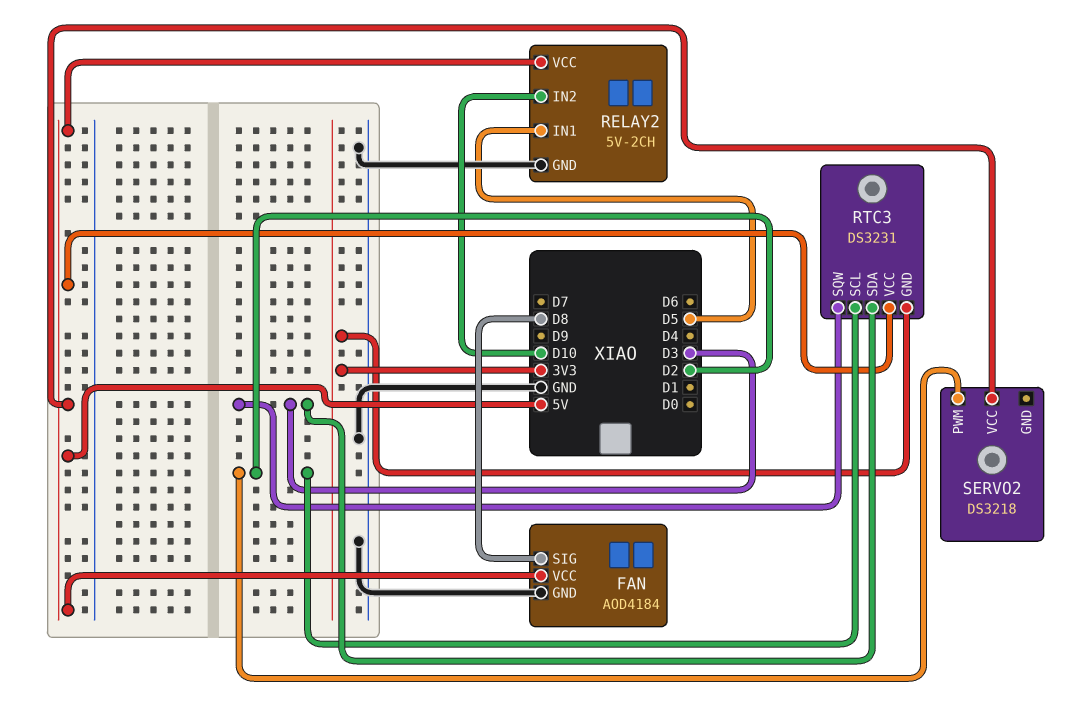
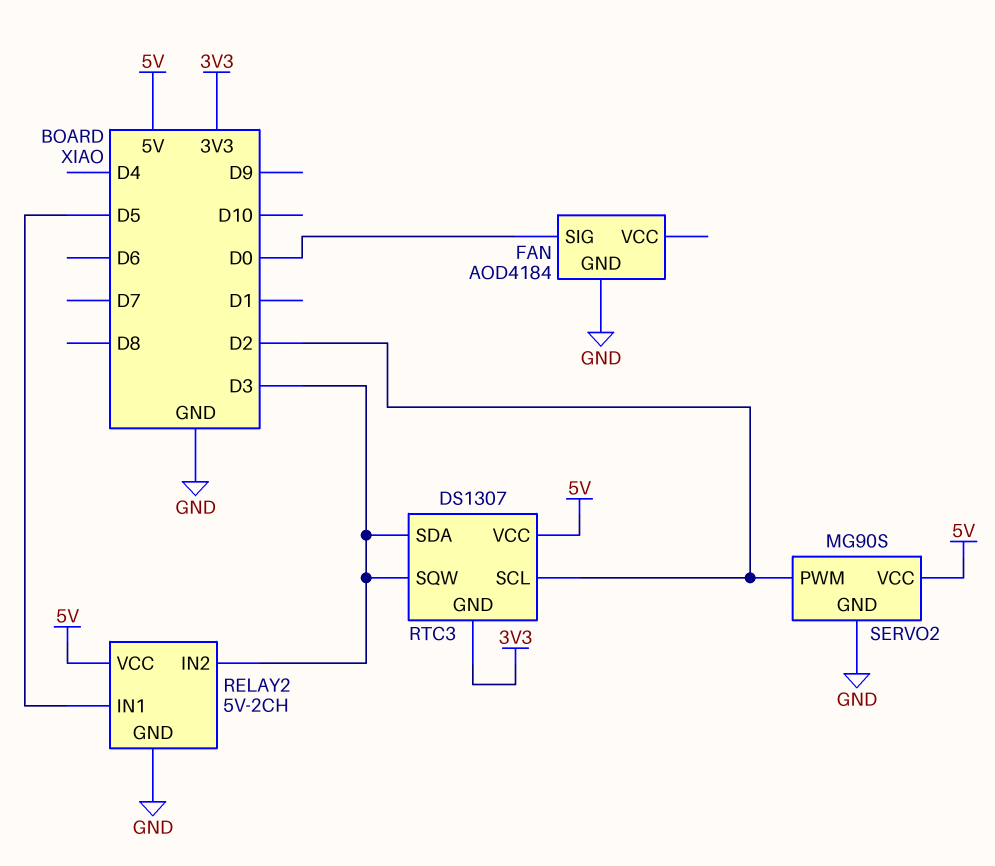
FAN pin SIG: D8 -> D0
FAN pin VCC: 5V -> none
RELAY2 pin IN2: D10 -> D3
RTC3: DS3231 -> DS1307
SERVO2: DS3218 -> MG90S
SERVO2 pin GND: none -> GND

